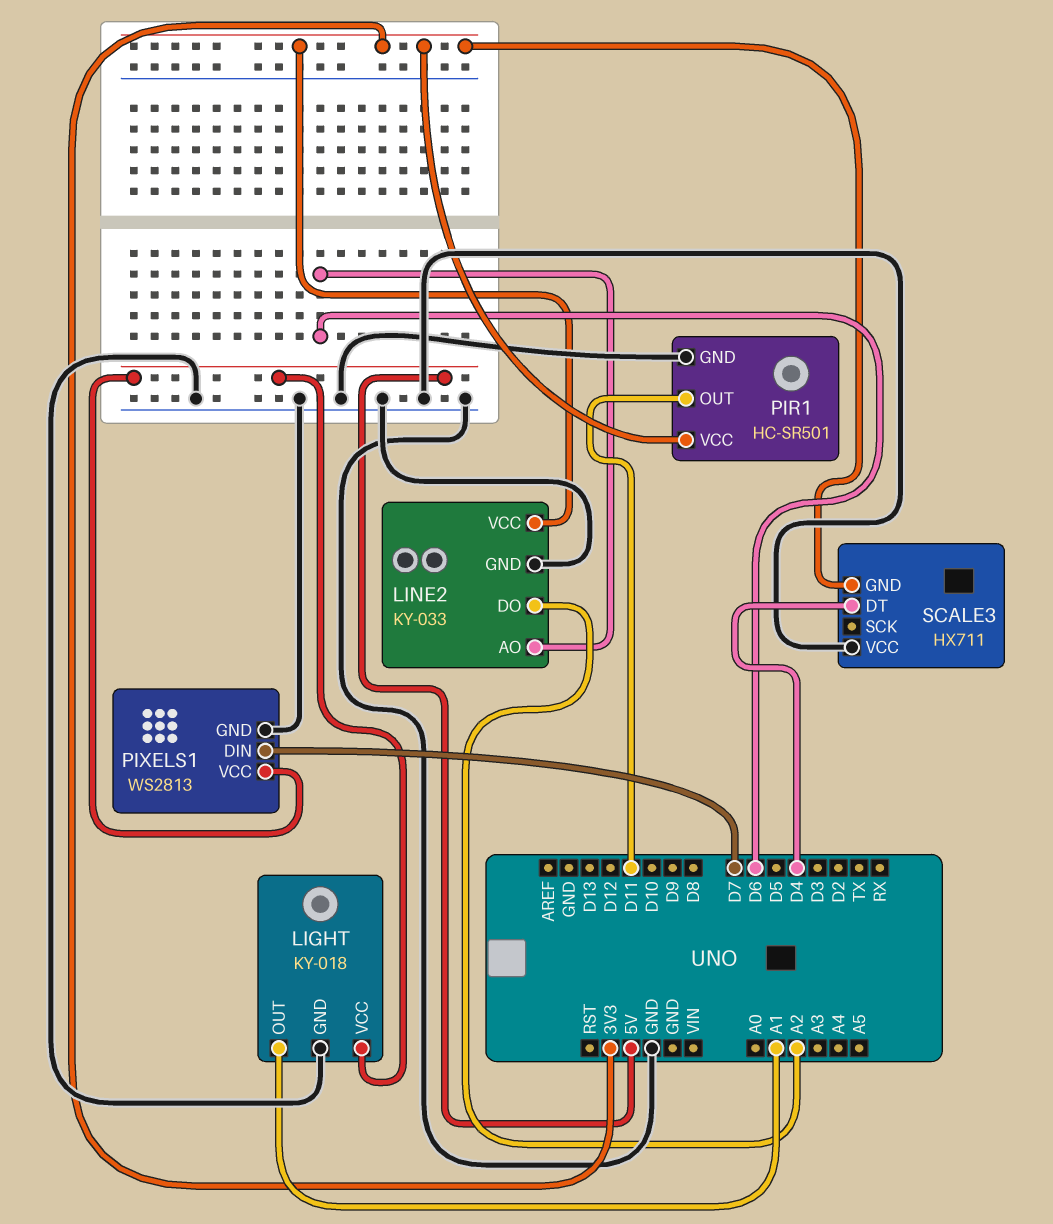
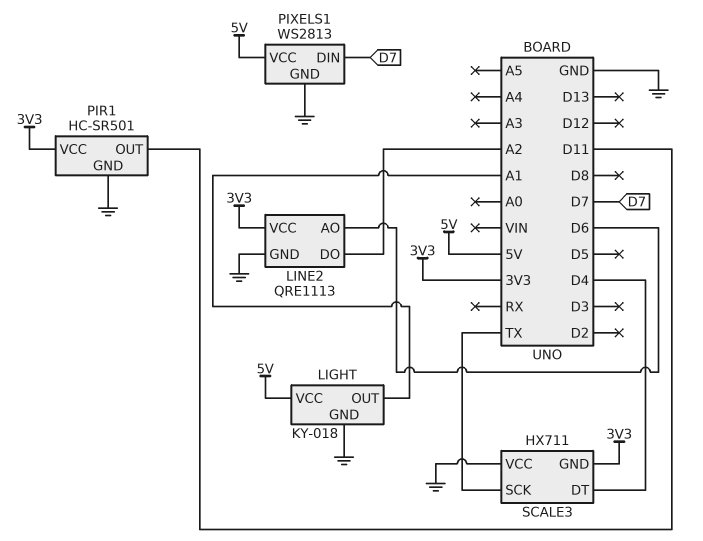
LINE2: KY-033 -> QRE1113
SCALE3 pin SCK: none -> TX

